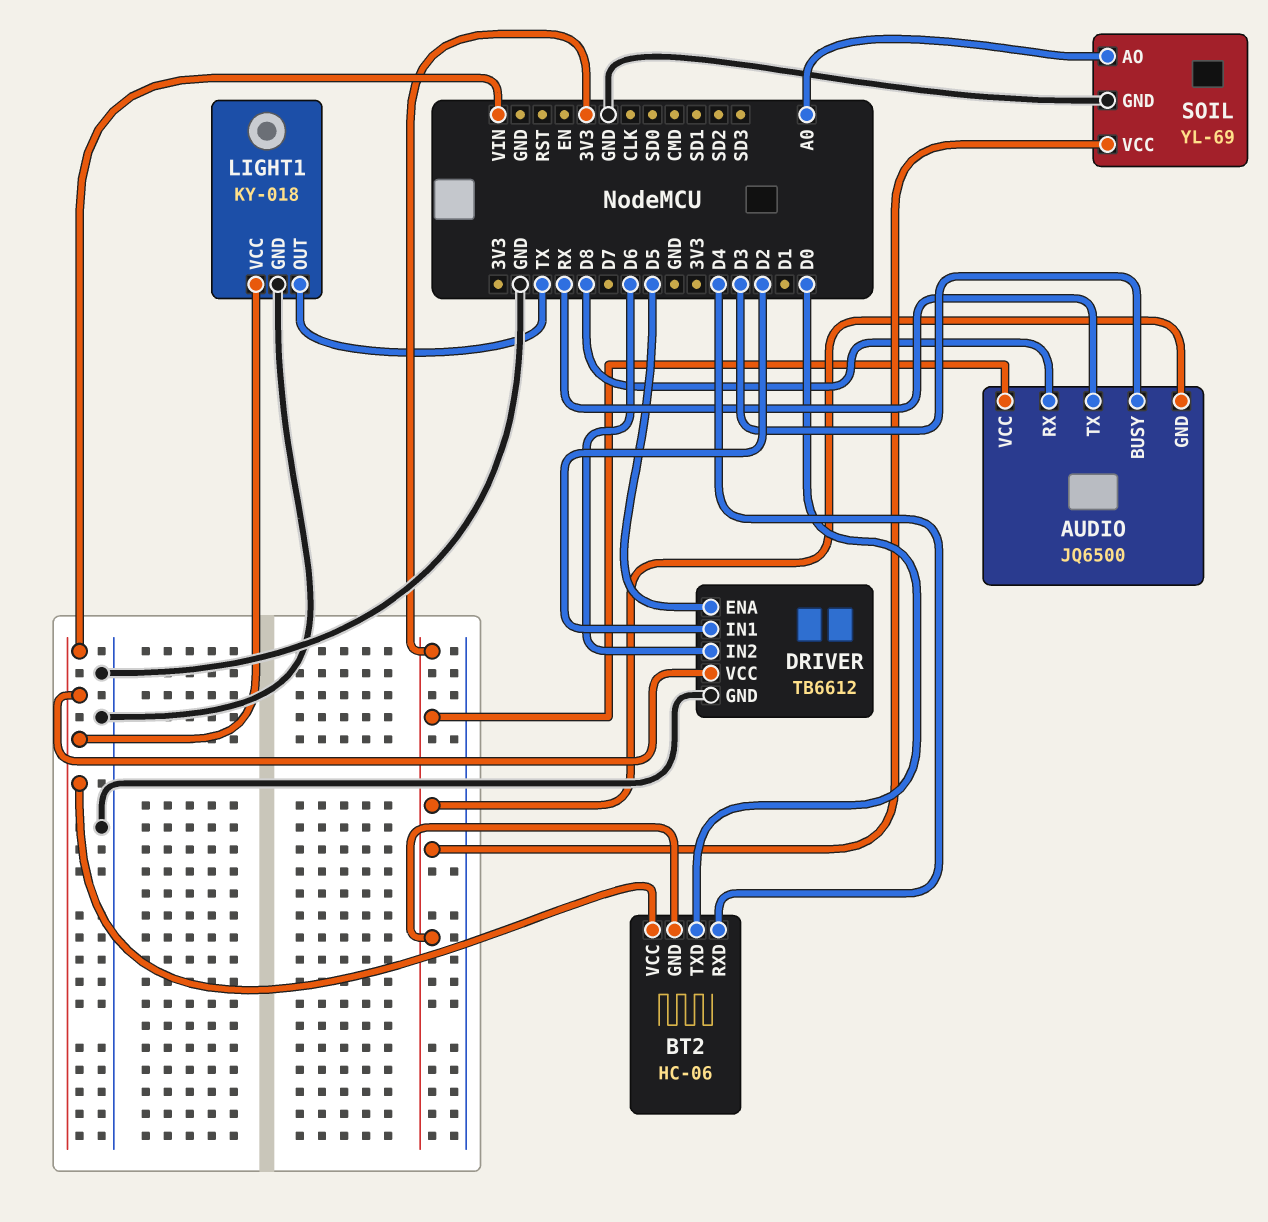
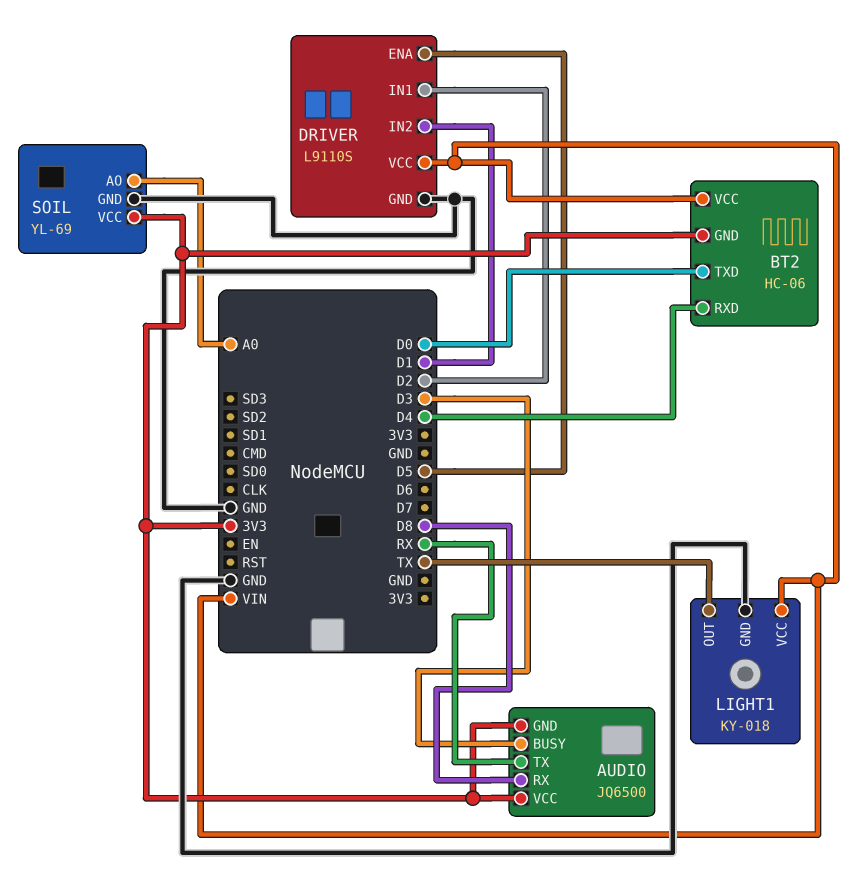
DRIVER: TB6612 -> L9110S
DRIVER pin IN2: D6 -> D1

